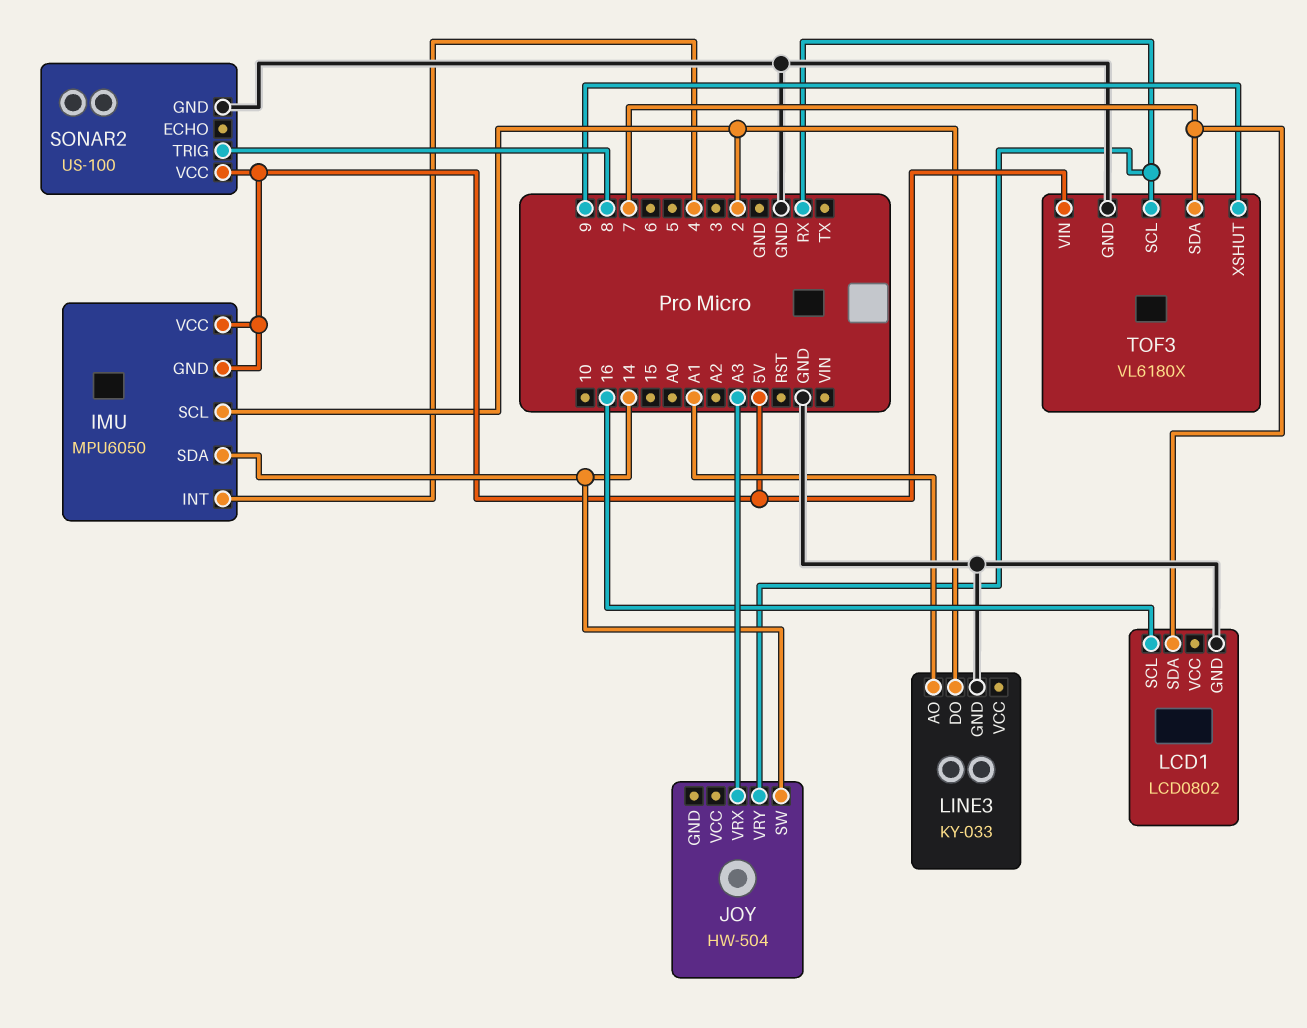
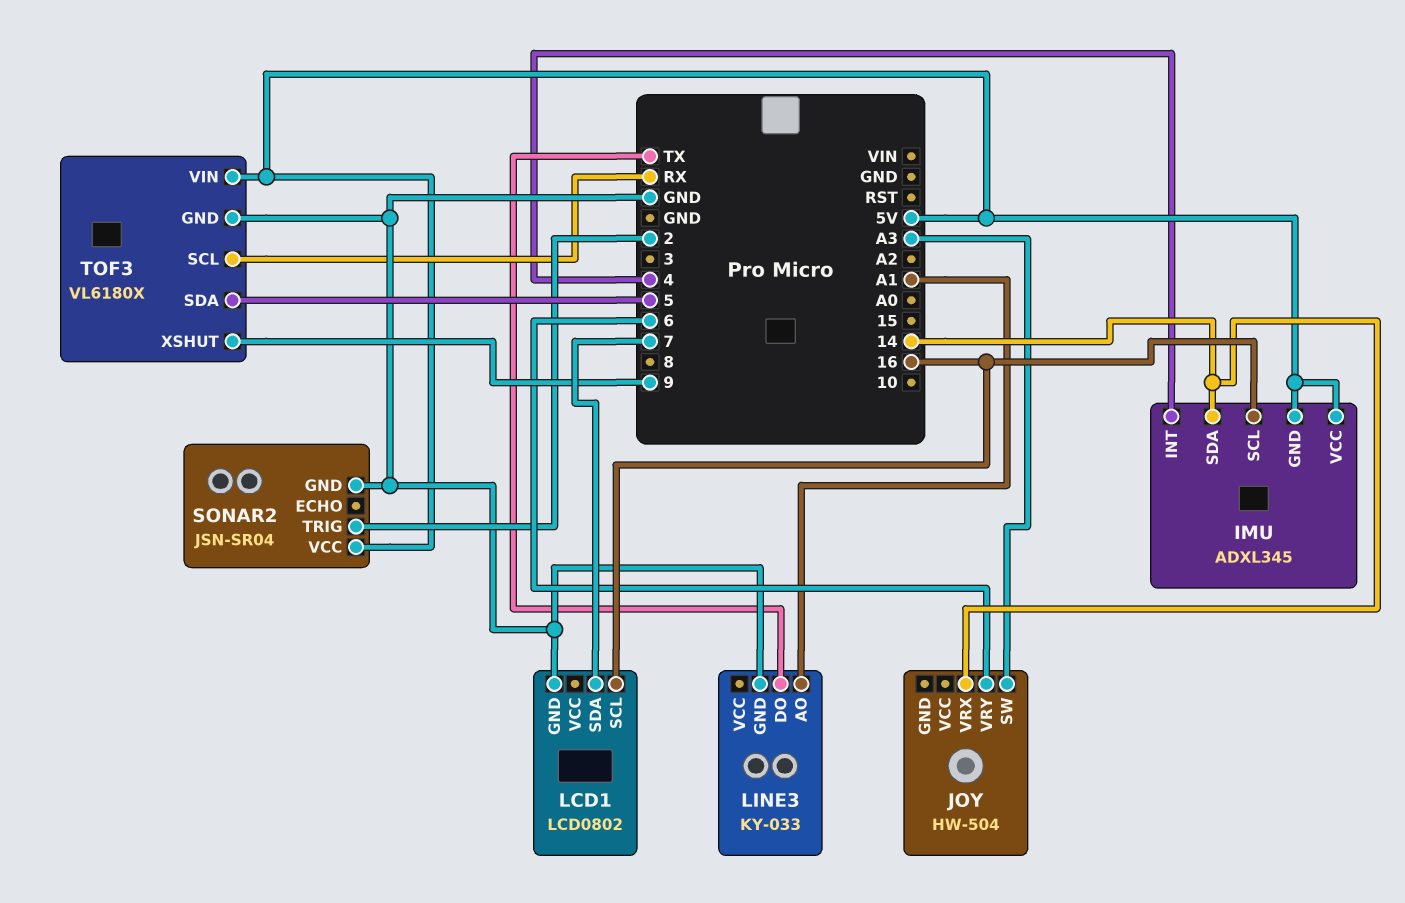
IMU: MPU6050 -> ADXL345
IMU pin SCL: 2 -> 16
JOY pin SW: 14 -> A3
JOY pin VRX: A3 -> 14
JOY pin VRY: RX -> 6
LINE3 pin DO: 2 -> TX
SONAR2: US-100 -> JSN-SR04
SONAR2 pin TRIG: 8 -> 2
TOF3 pin SDA: 7 -> 5

